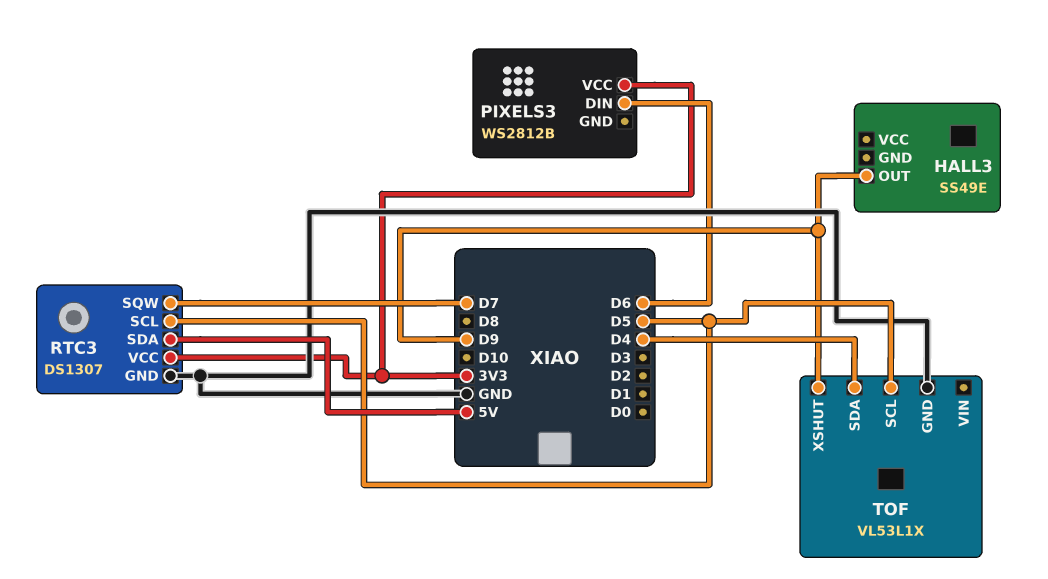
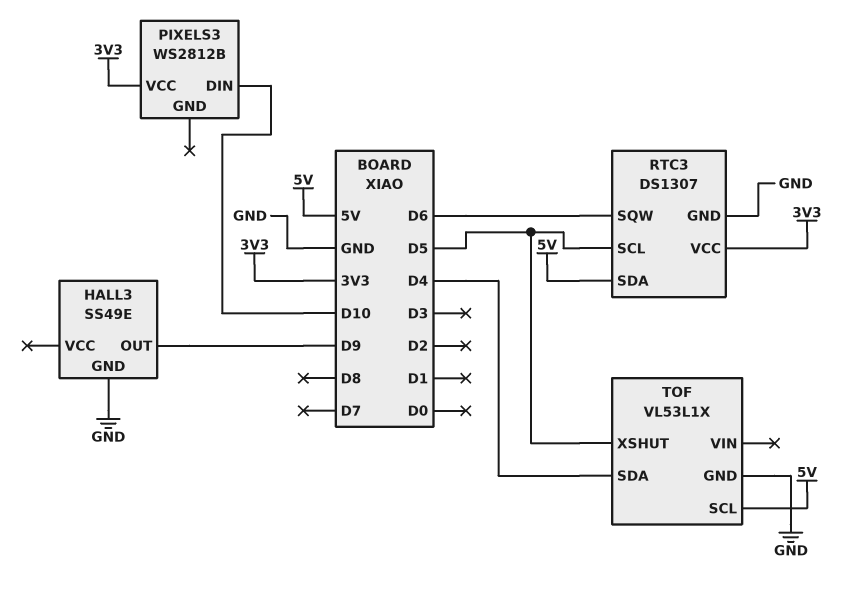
HALL3 pin GND: none -> GND
PIXELS3 pin DIN: D6 -> D10
RTC3 pin SQW: D7 -> D6
TOF pin SCL: D5 -> 5V
TOF pin XSHUT: D9 -> D5

